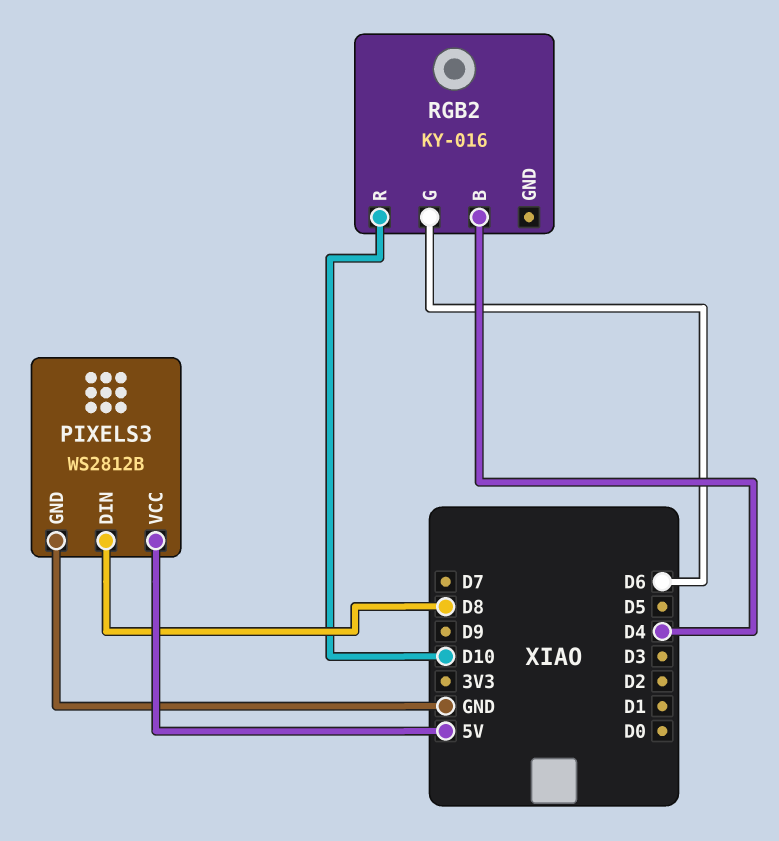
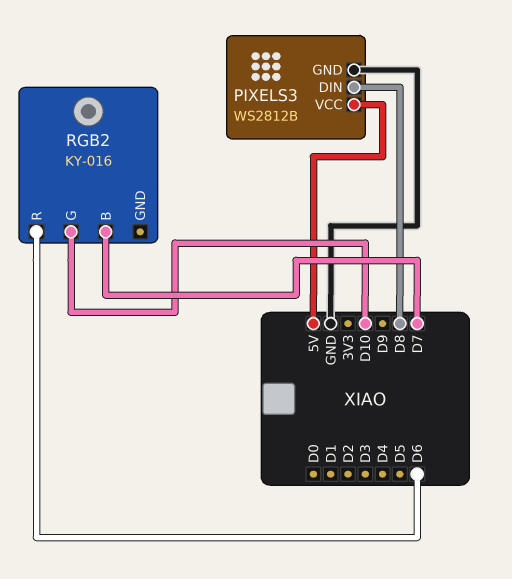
RGB2 pin B: D4 -> D7
RGB2 pin G: D6 -> D10
RGB2 pin R: D10 -> D6

